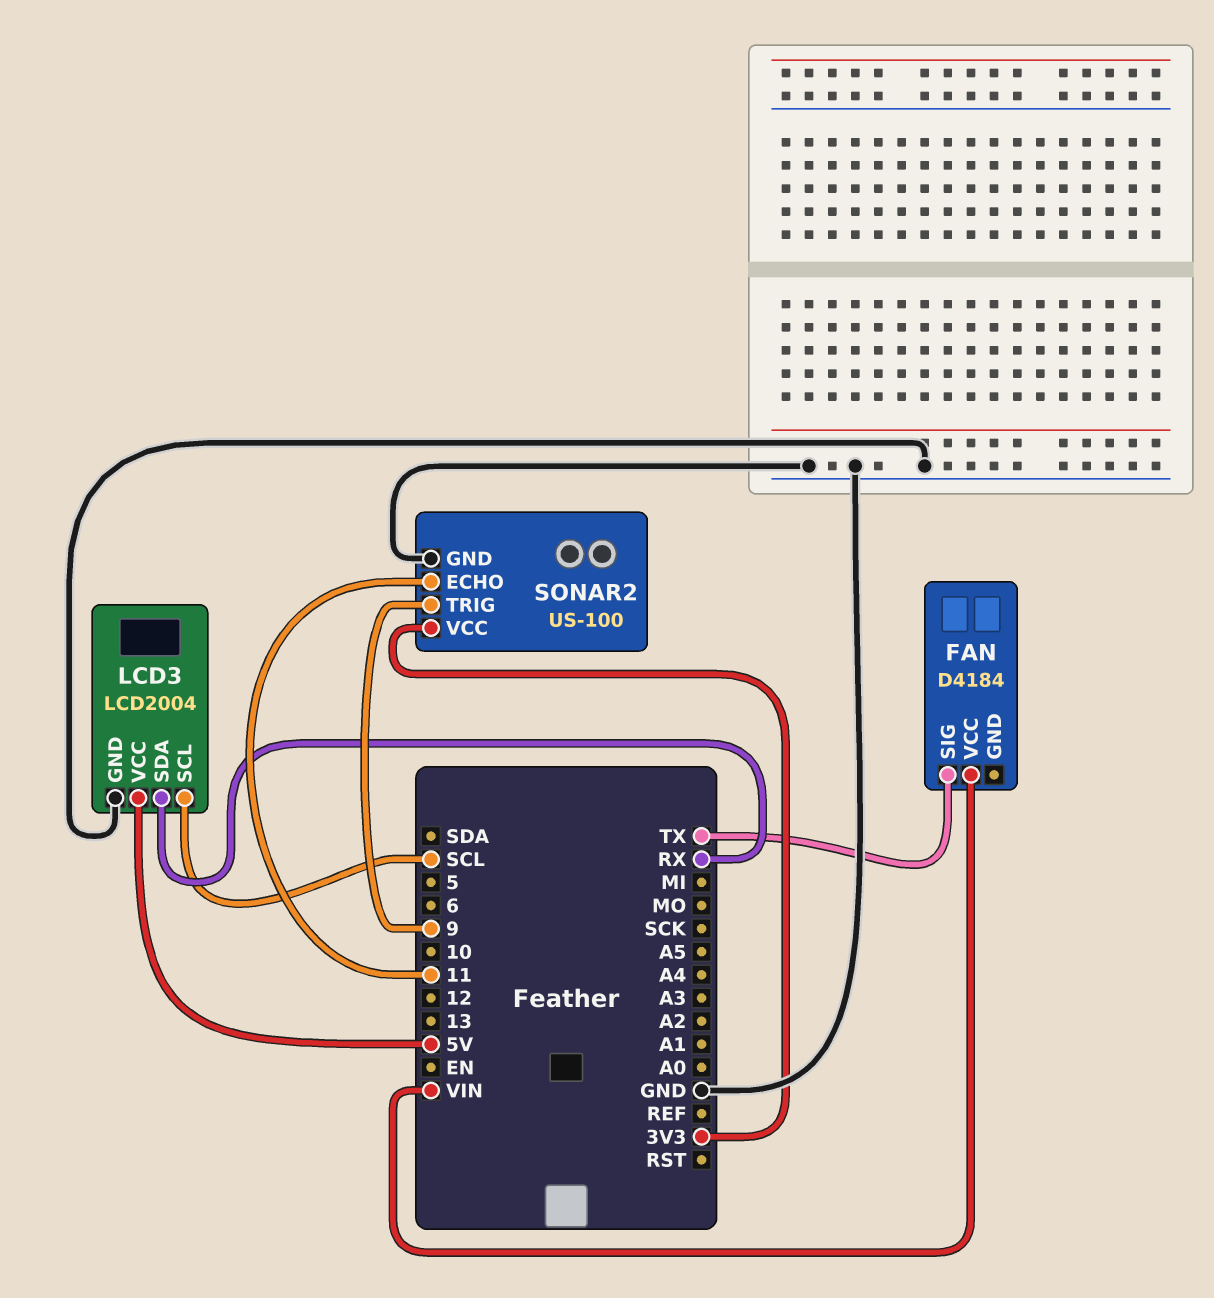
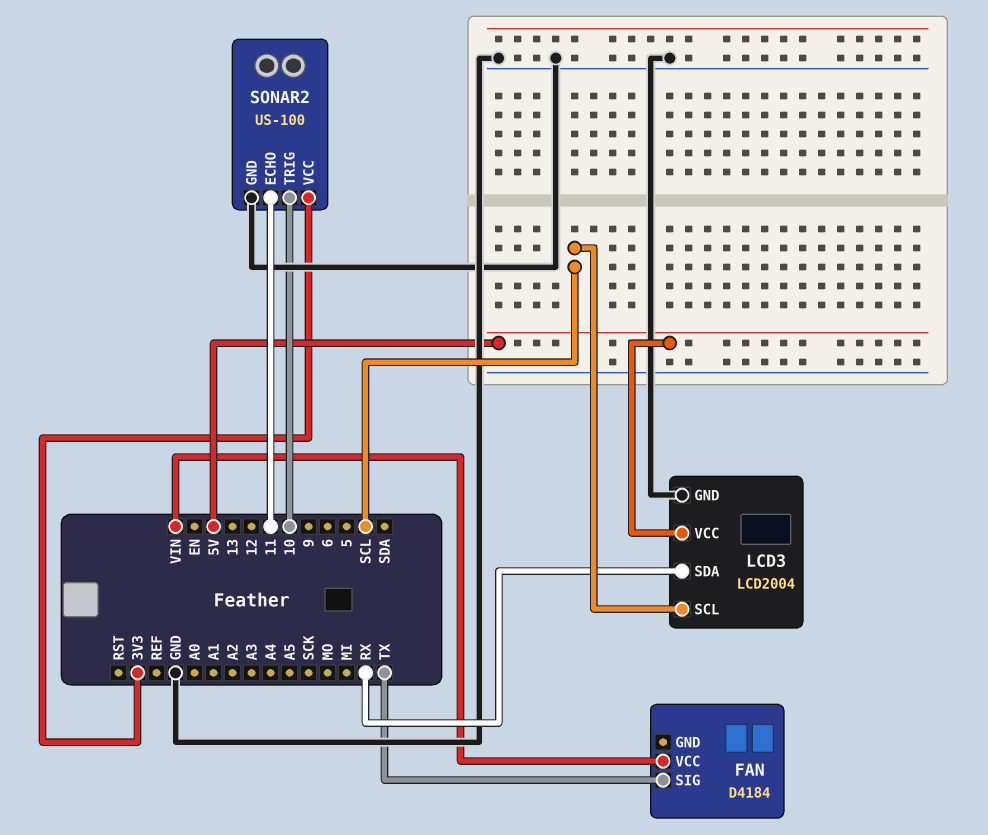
SONAR2 pin TRIG: 9 -> 10

